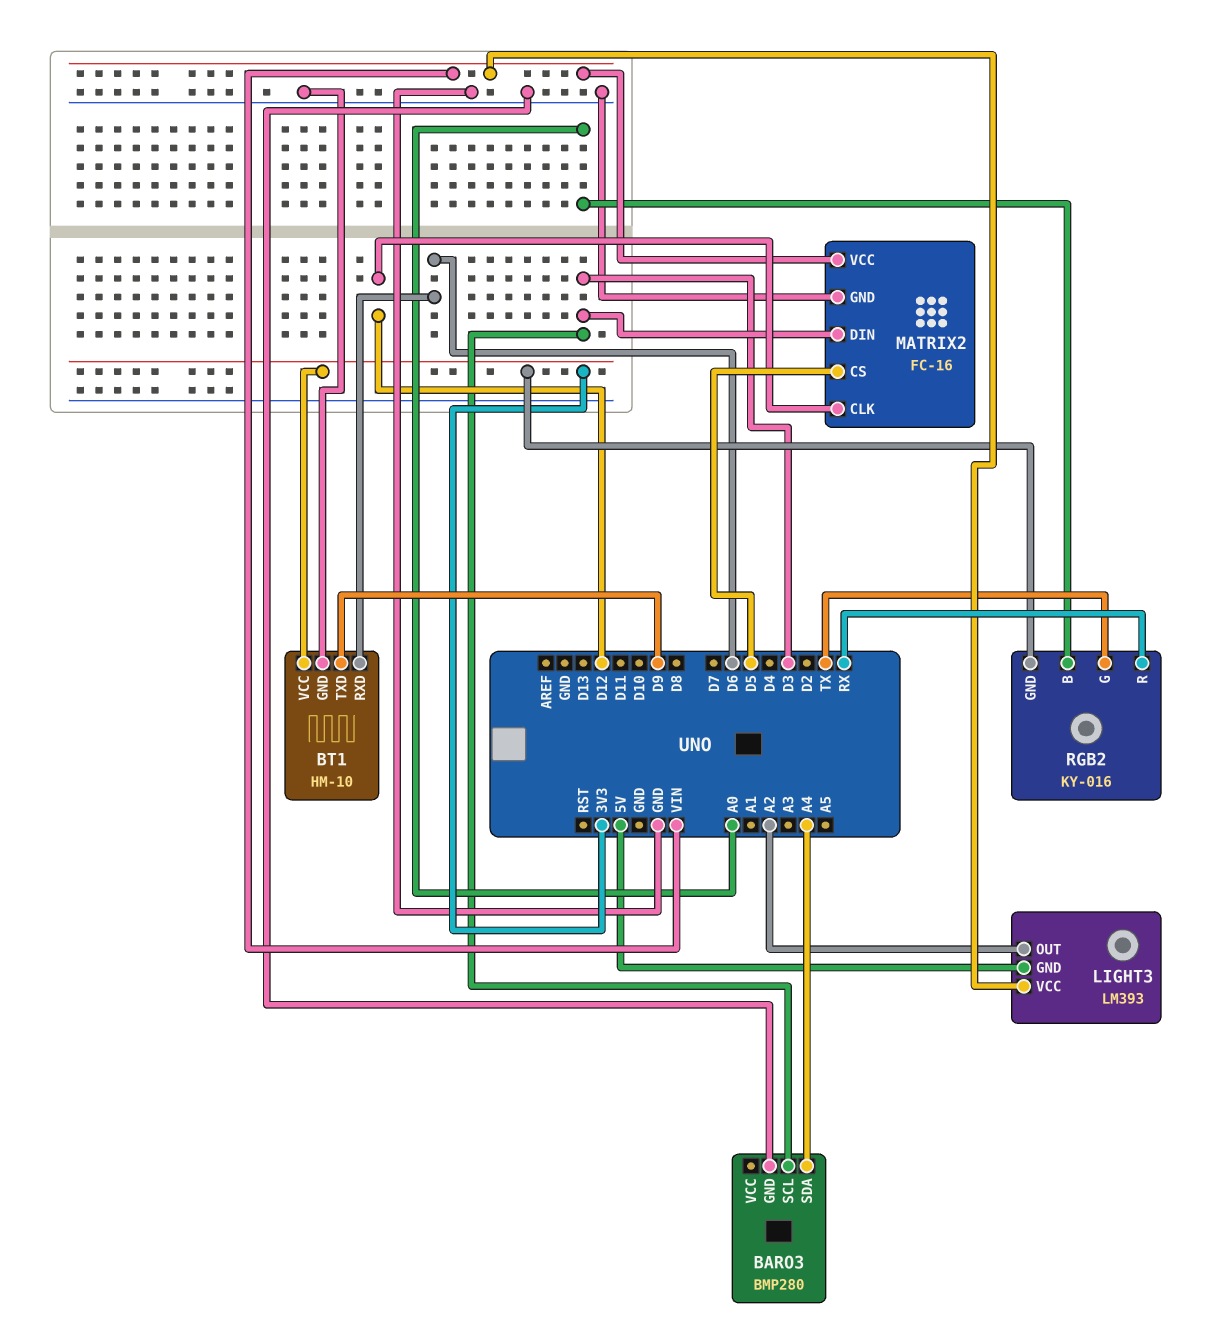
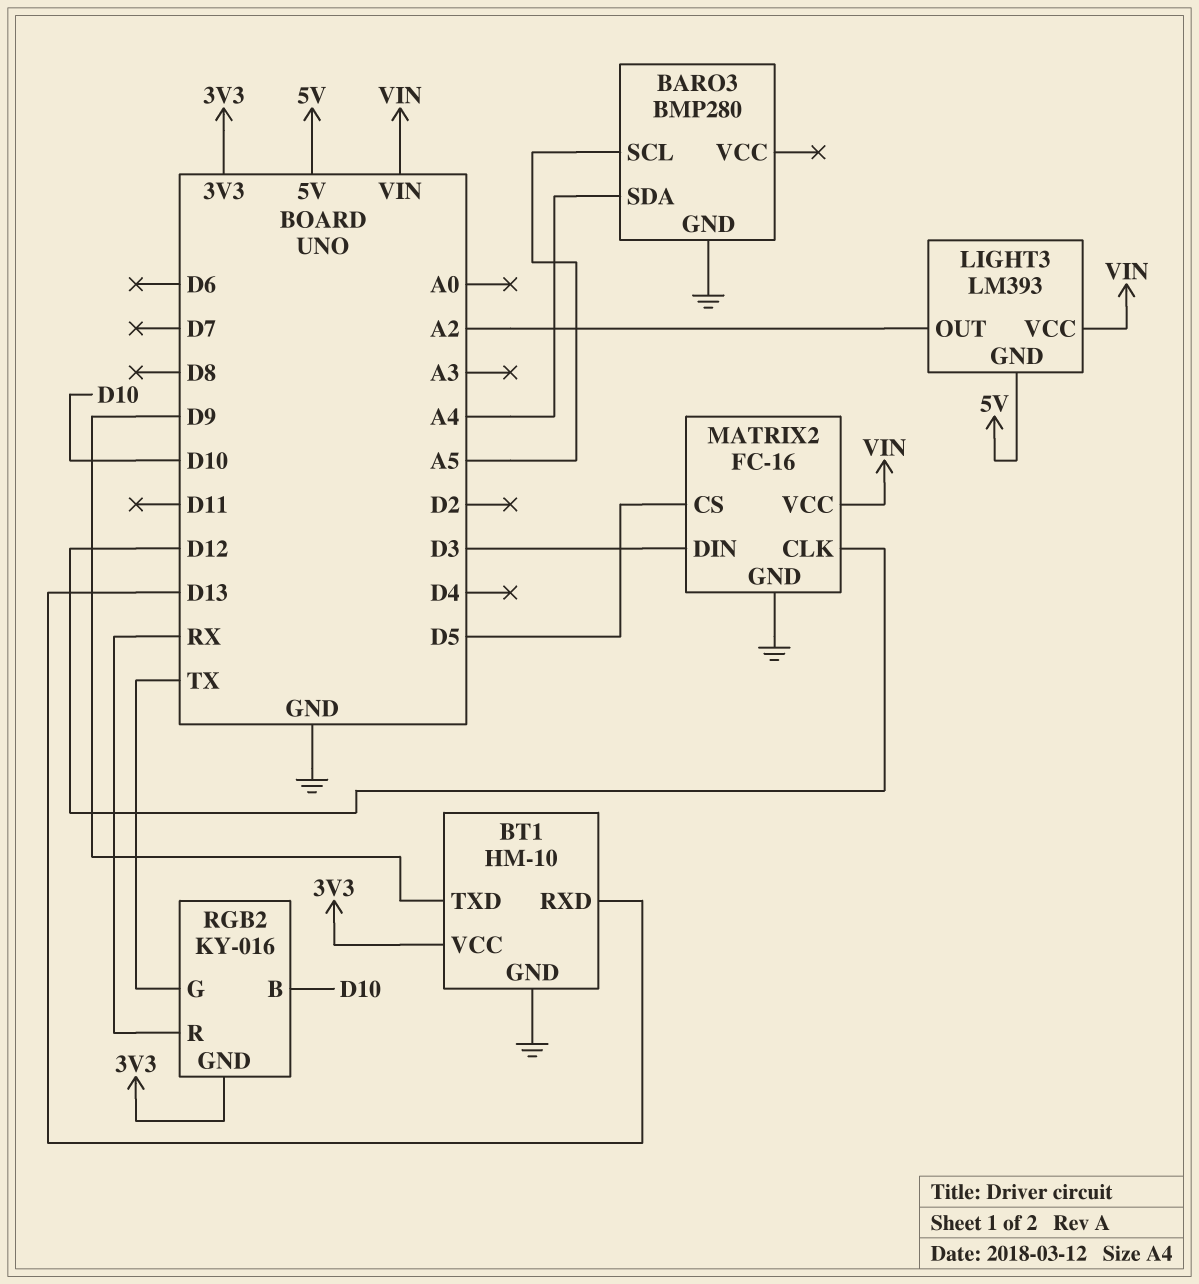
BARO3 pin SCL: D3 -> A5
BT1 pin RXD: D6 -> D13
RGB2 pin B: A0 -> D10

